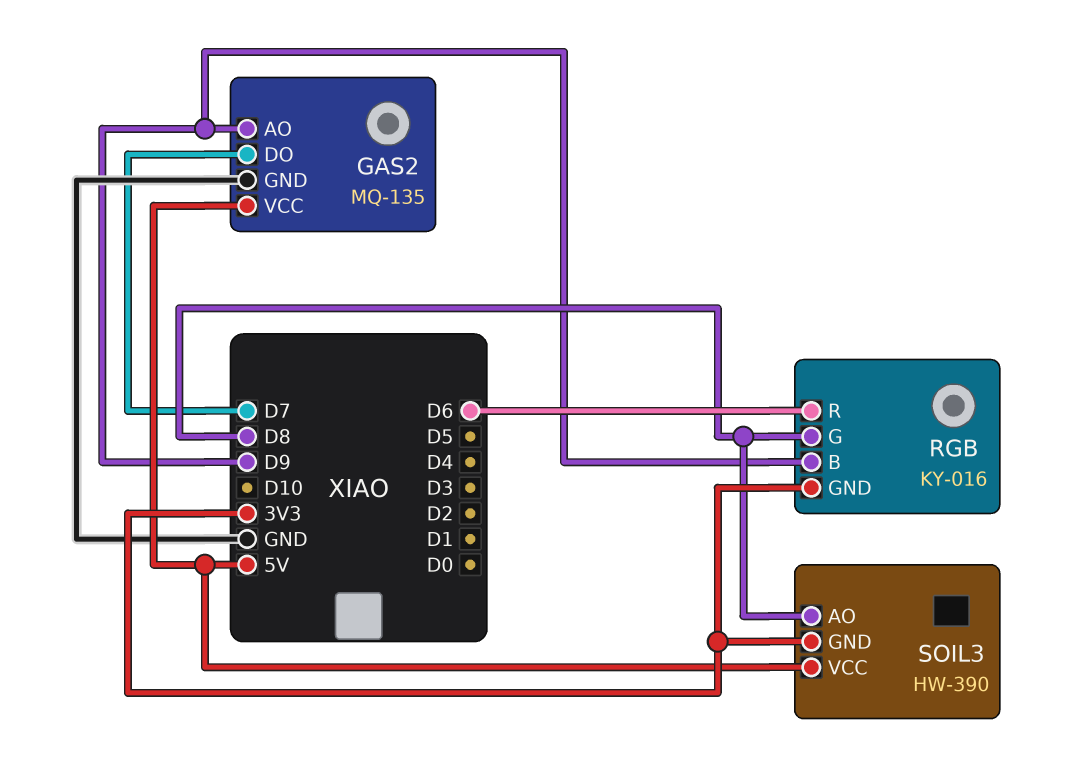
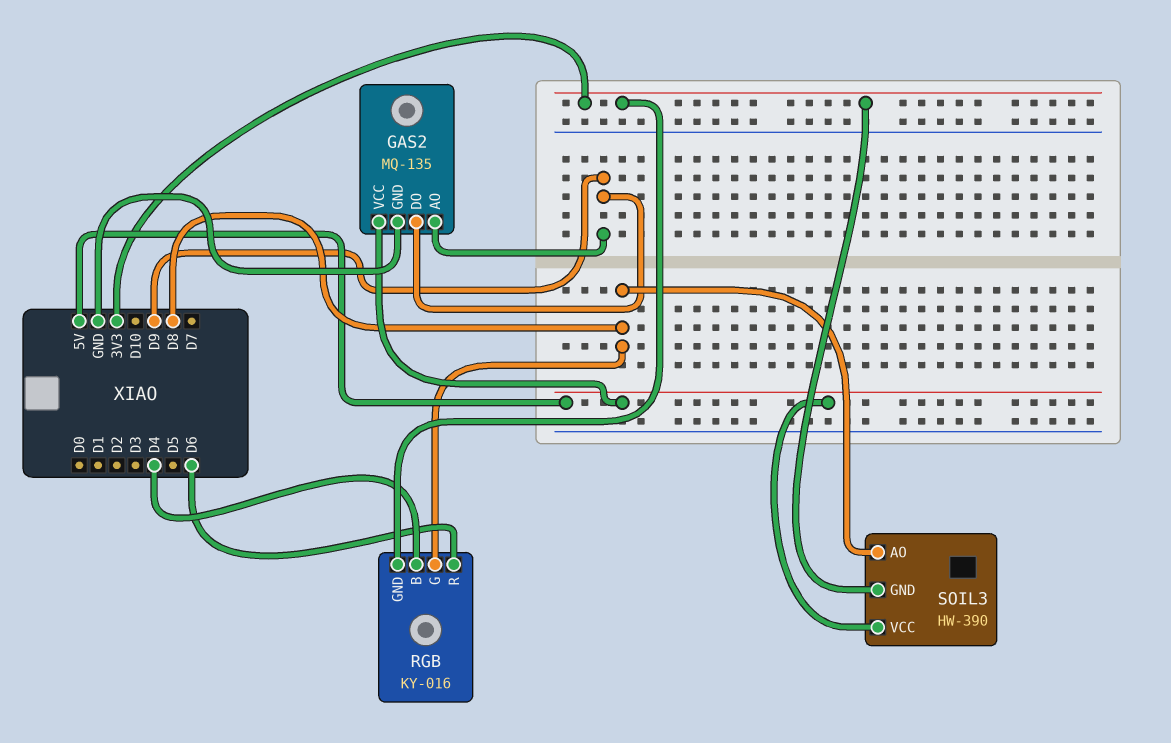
GAS2 pin DO: D7 -> D9
RGB pin B: D9 -> D4

